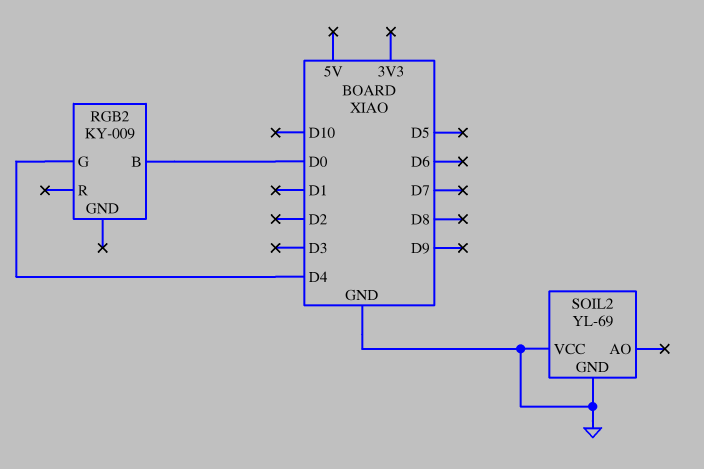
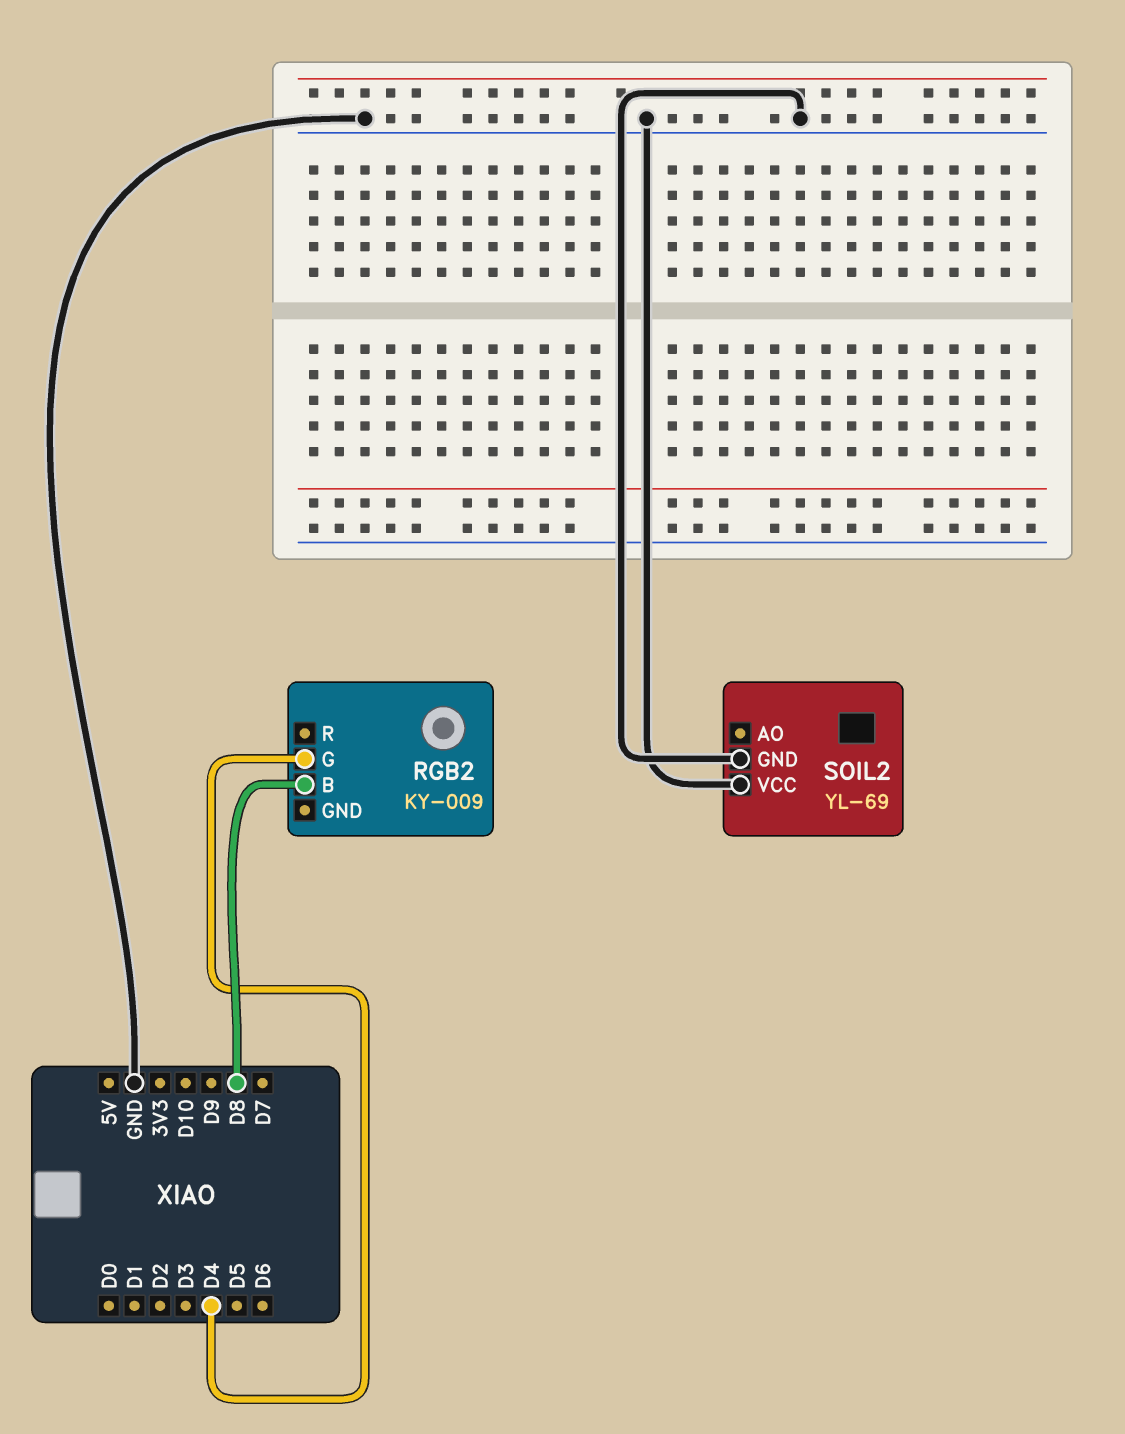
RGB2 pin B: D0 -> D8

